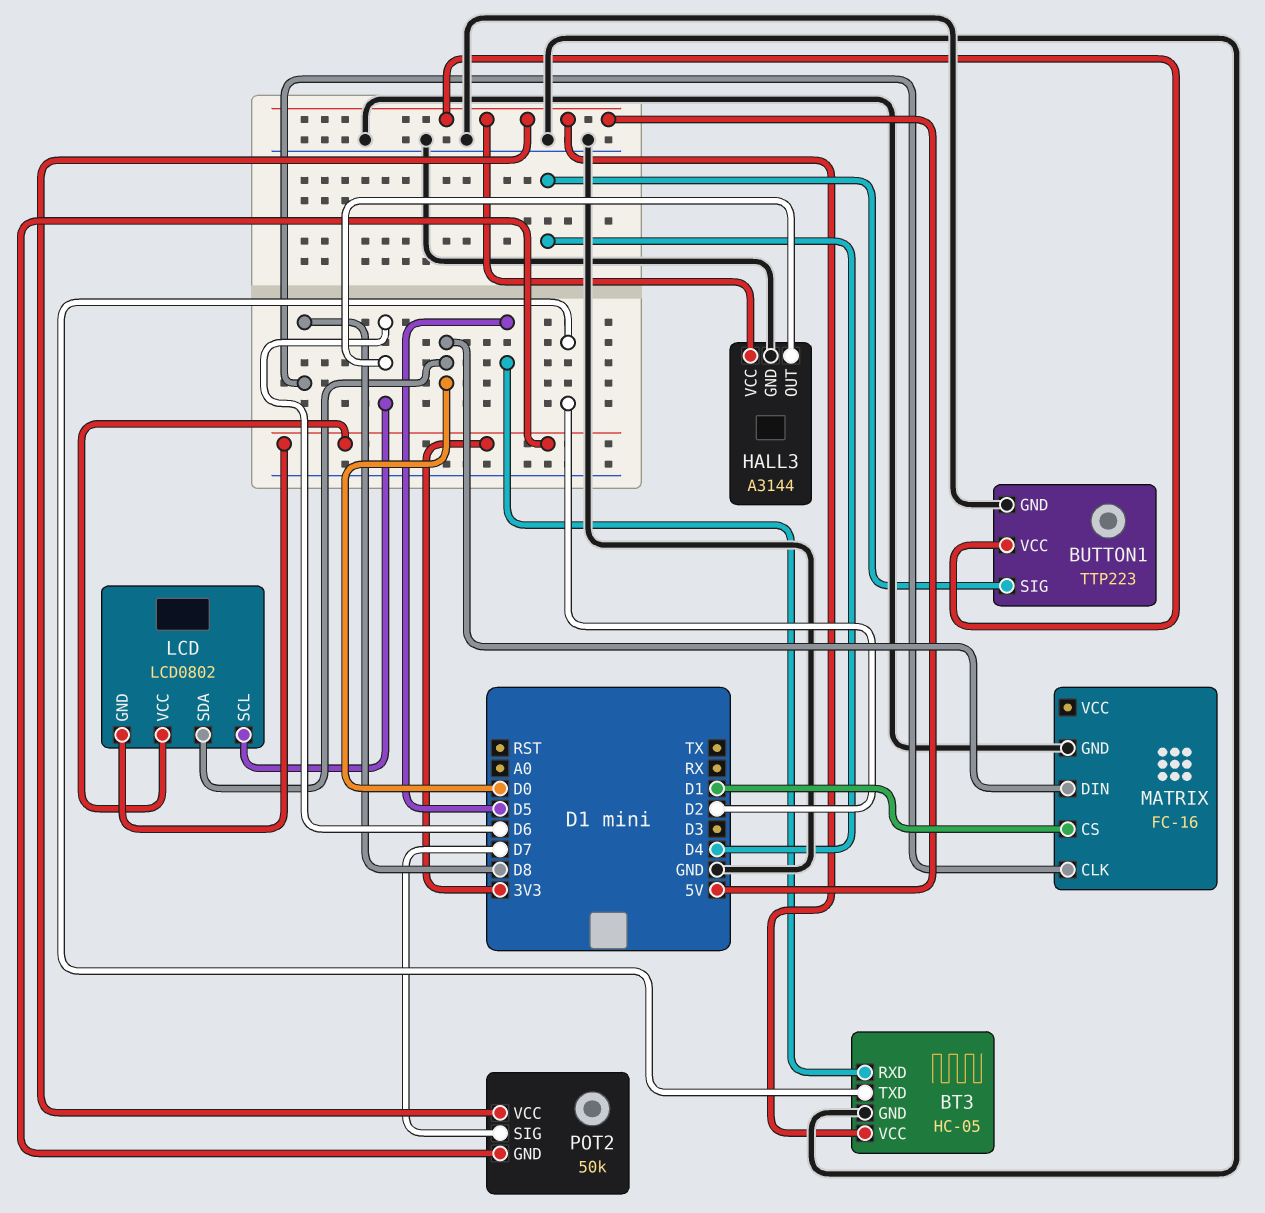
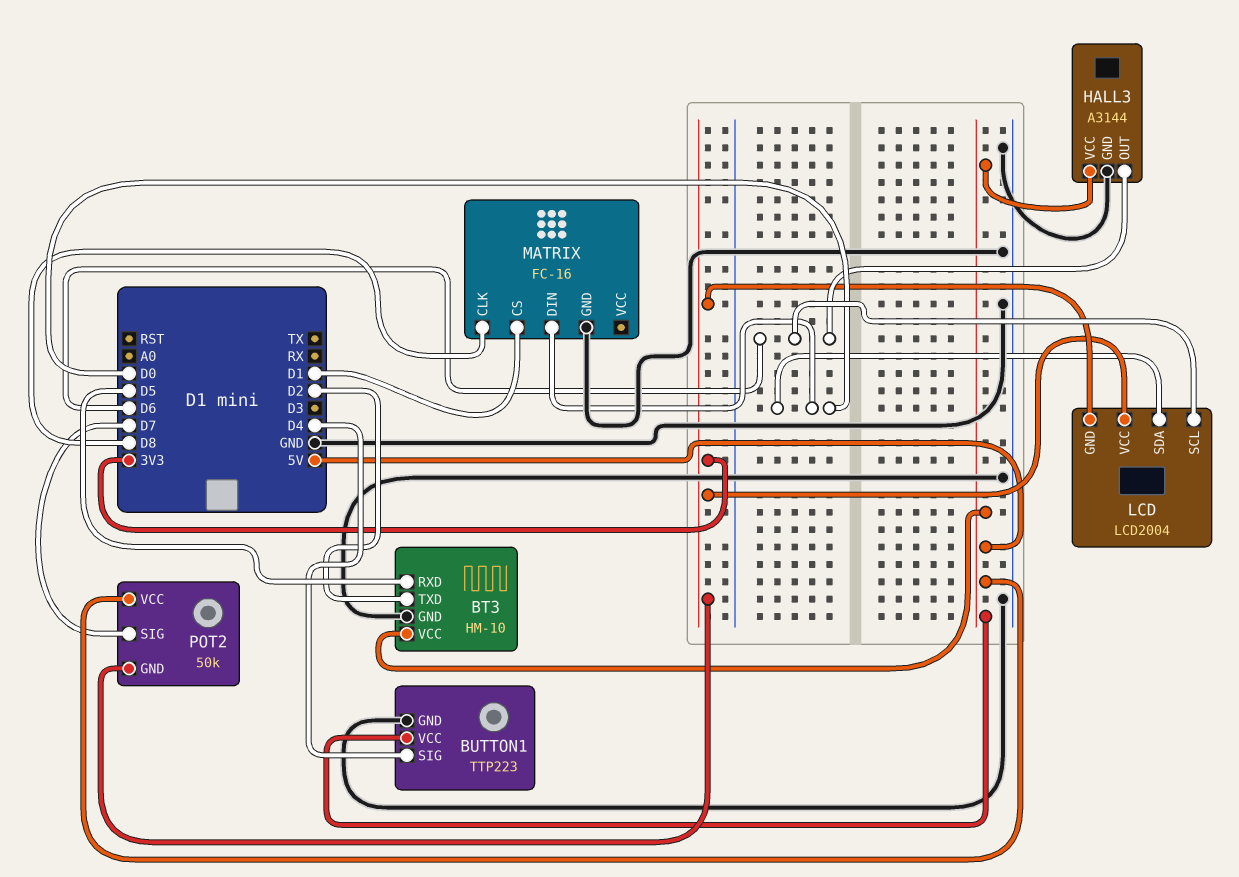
BT3: HC-05 -> HM-10
LCD: LCD0802 -> LCD2004

